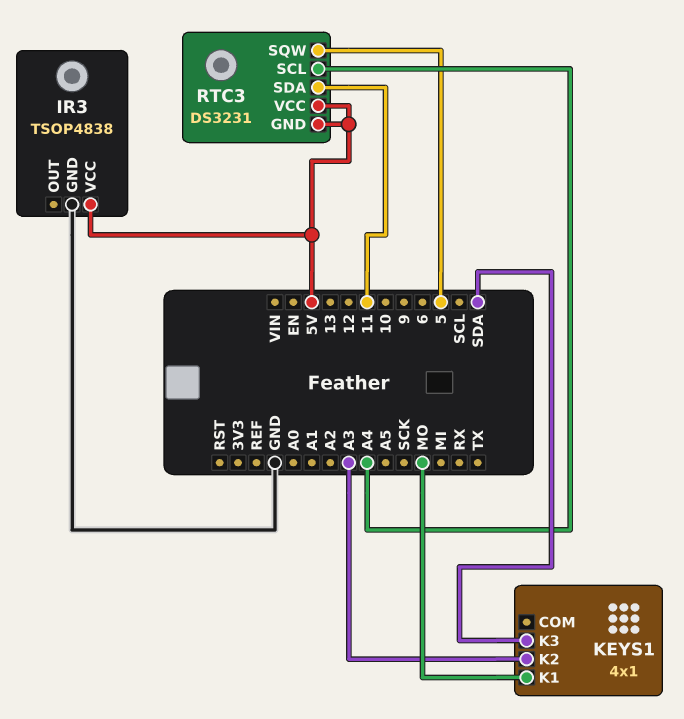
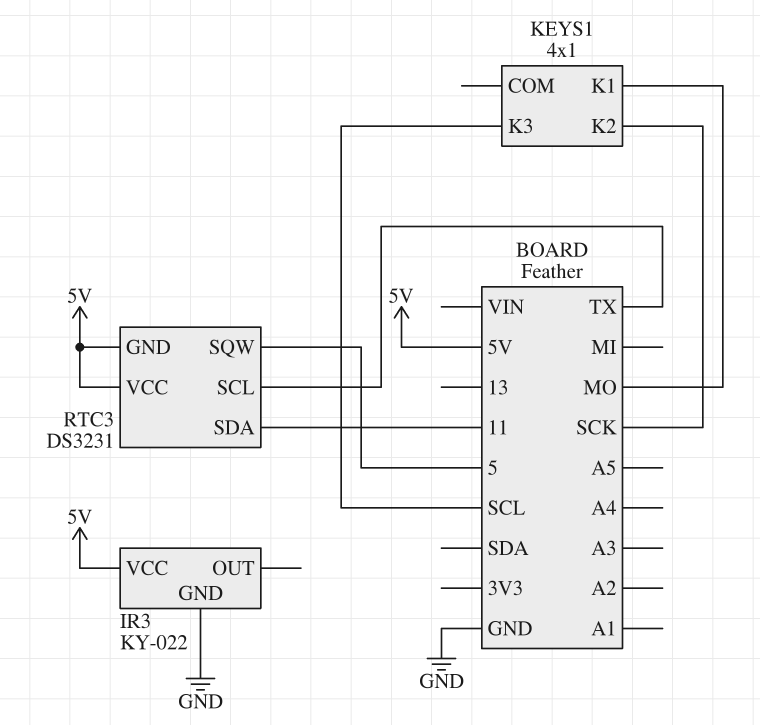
IR3: TSOP4838 -> KY-022
KEYS1 pin K2: A3 -> SCK
KEYS1 pin K3: SDA -> SCL
RTC3 pin SCL: A4 -> TX

